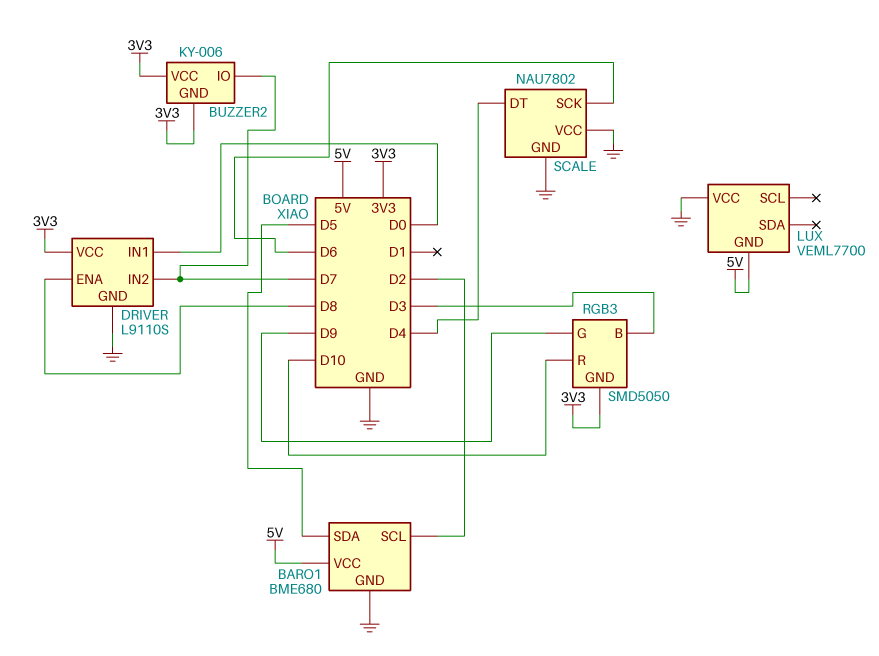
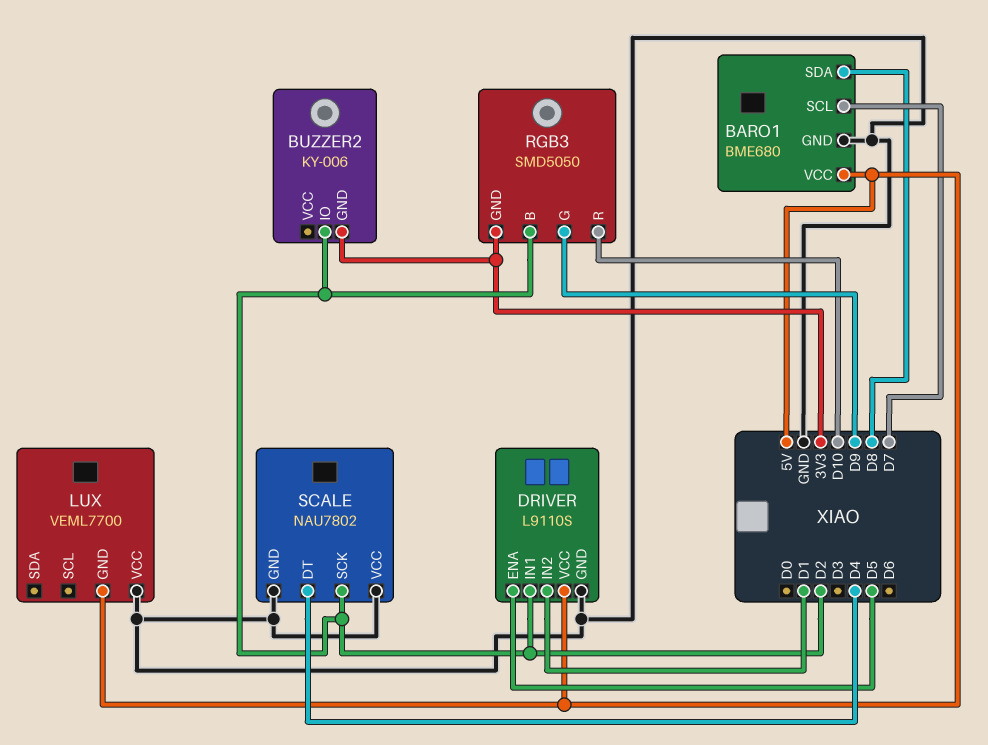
BARO1 pin SCL: D2 -> D7
BARO1 pin SDA: D5 -> D8
BUZZER2 pin IO: D7 -> D2
BUZZER2 pin VCC: 3V3 -> none
DRIVER pin ENA: D8 -> D5
DRIVER pin IN1: D0 -> D2
DRIVER pin IN2: D7 -> D1
DRIVER pin VCC: 3V3 -> 5V
RGB3 pin B: D3 -> D2
SCALE pin SCK: D6 -> D2

